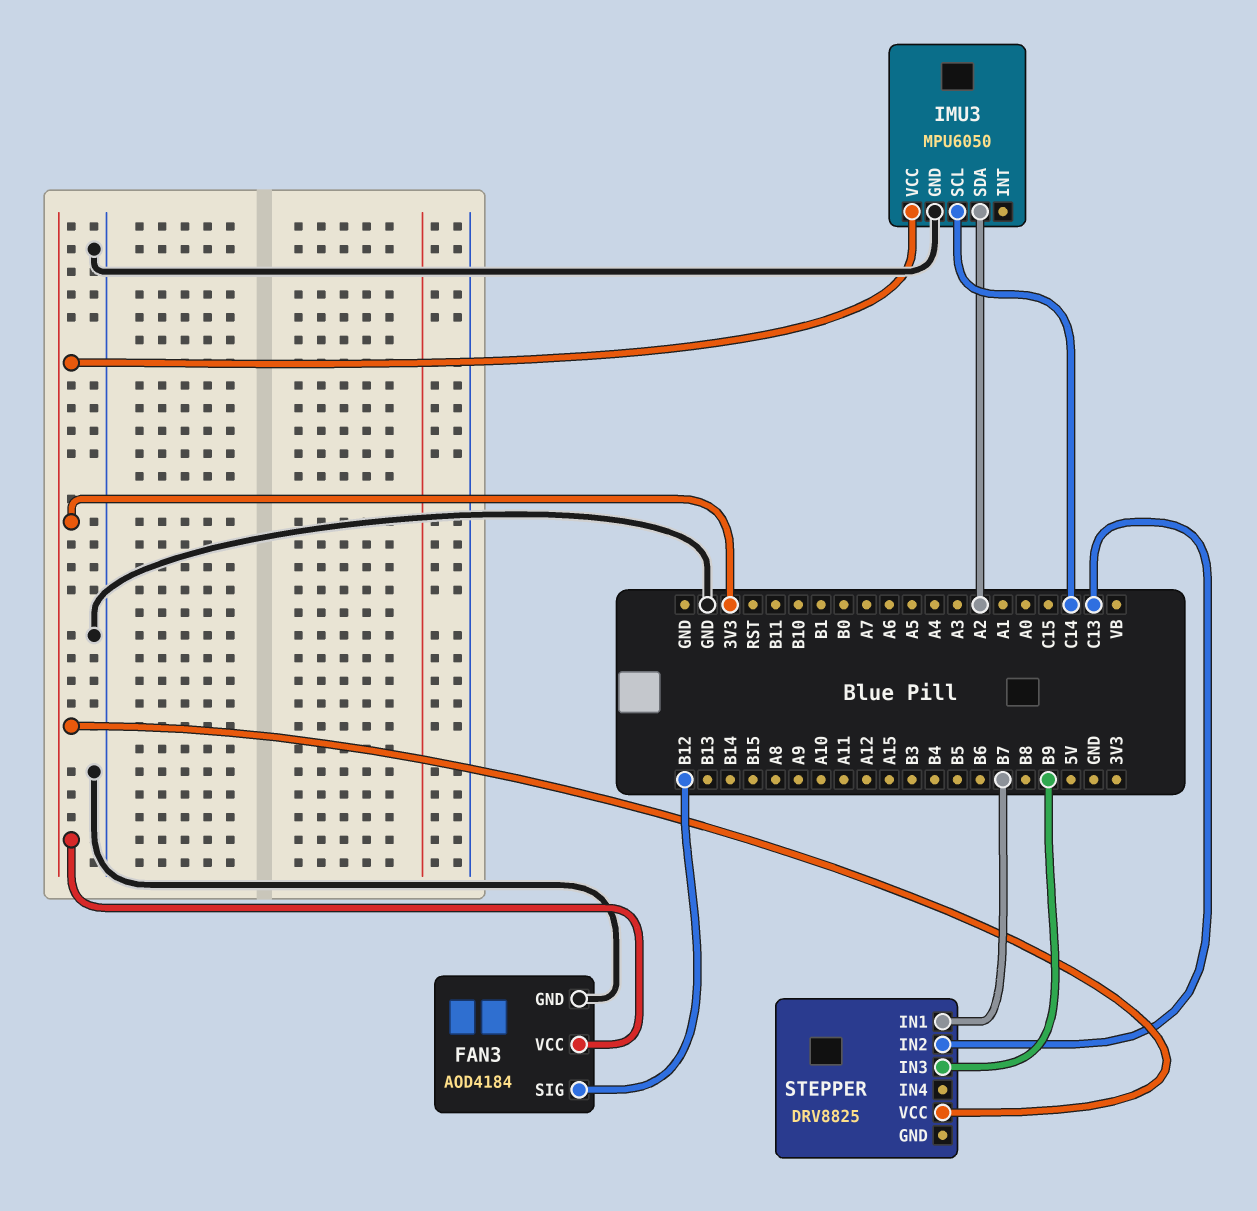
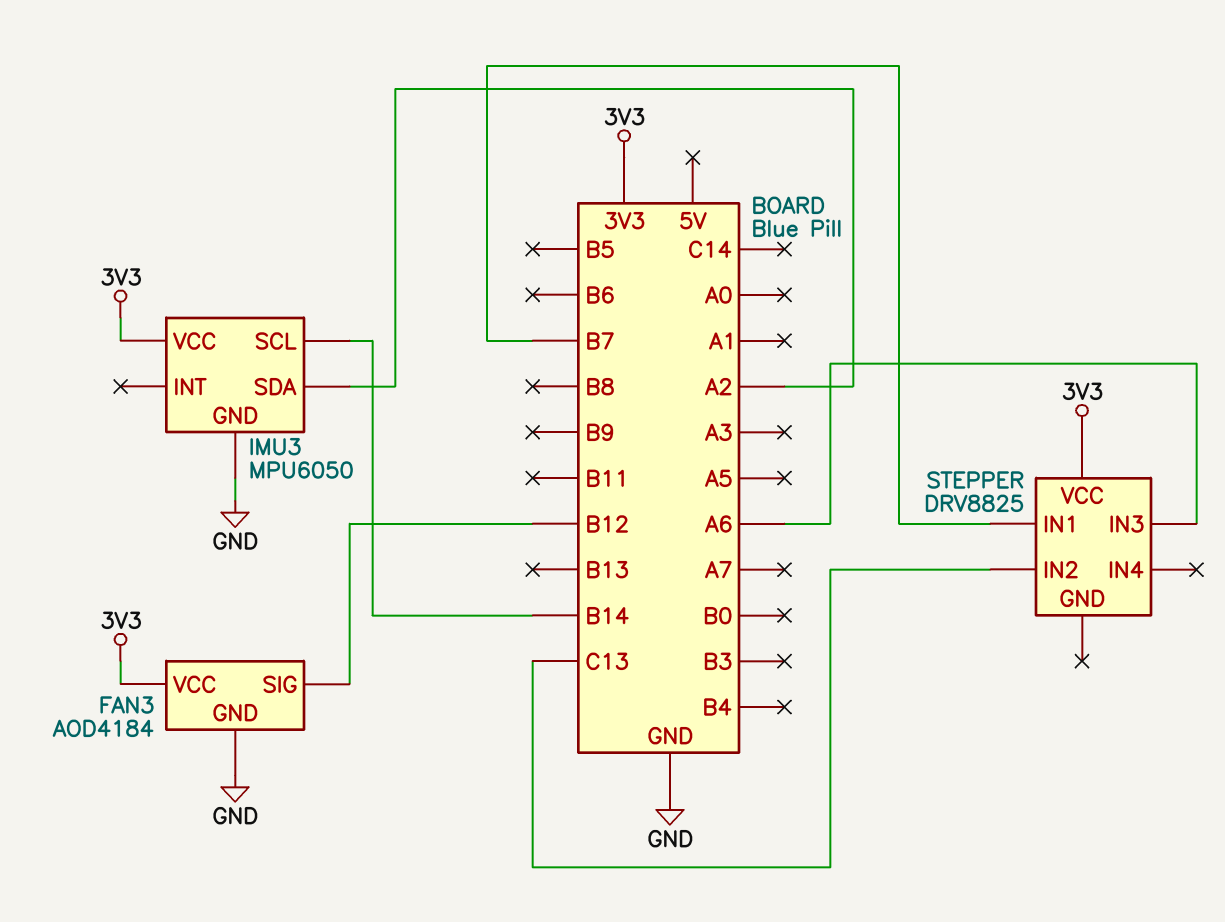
IMU3 pin SCL: C14 -> B14
STEPPER pin IN3: B9 -> A6

